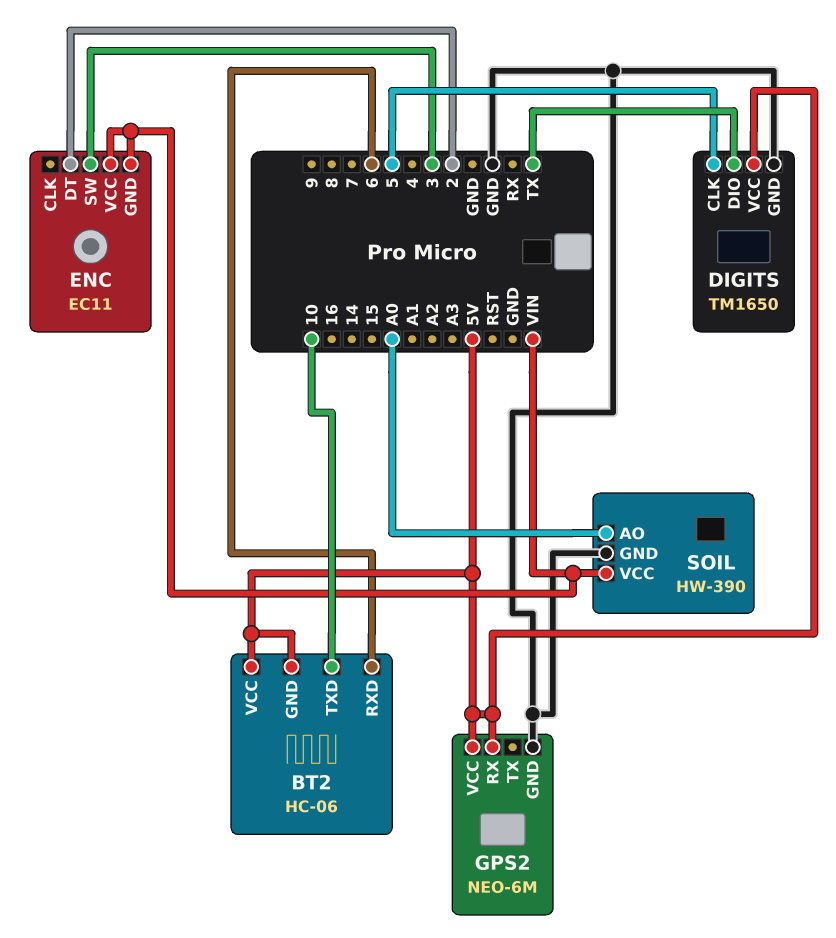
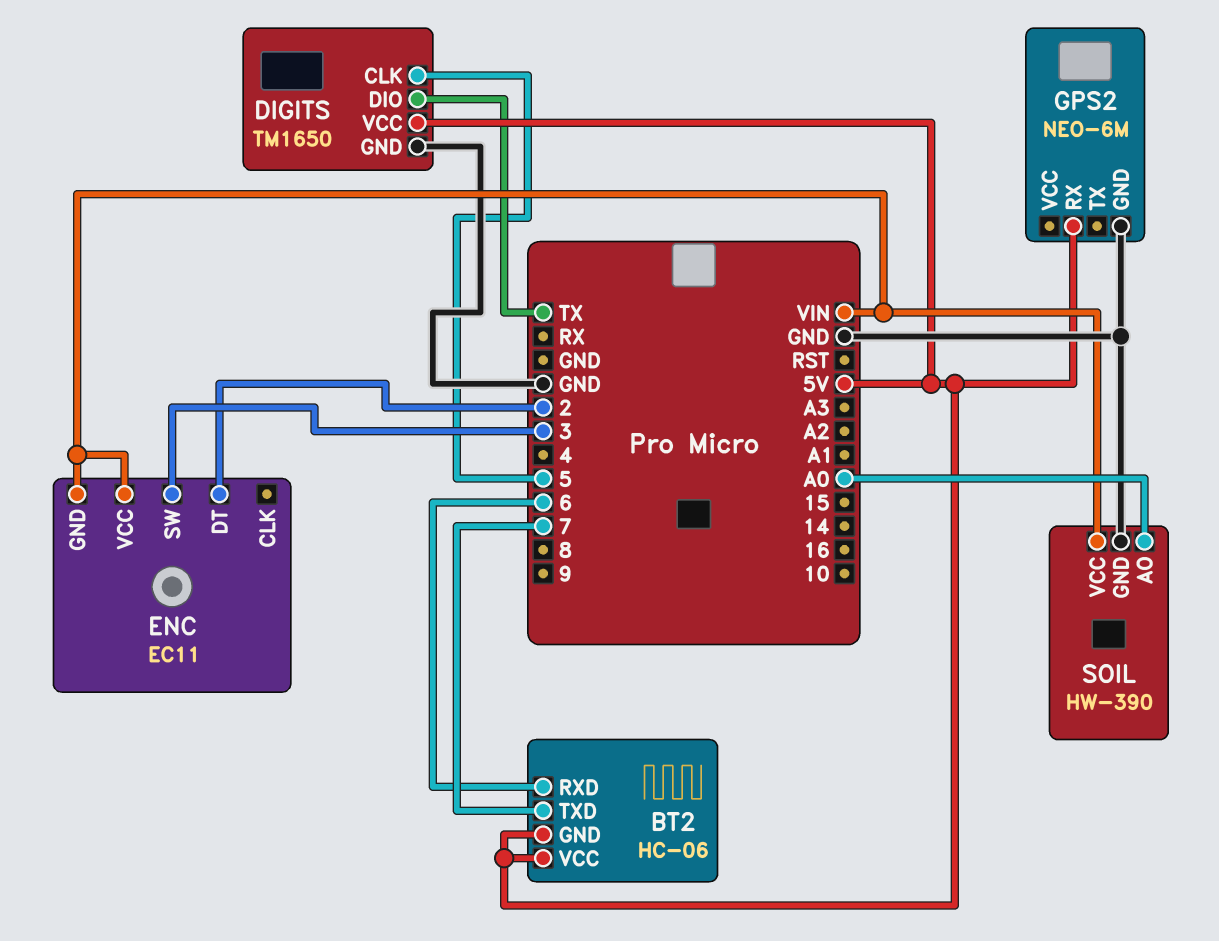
BT2 pin TXD: 10 -> 7
GPS2 pin VCC: 5V -> none

